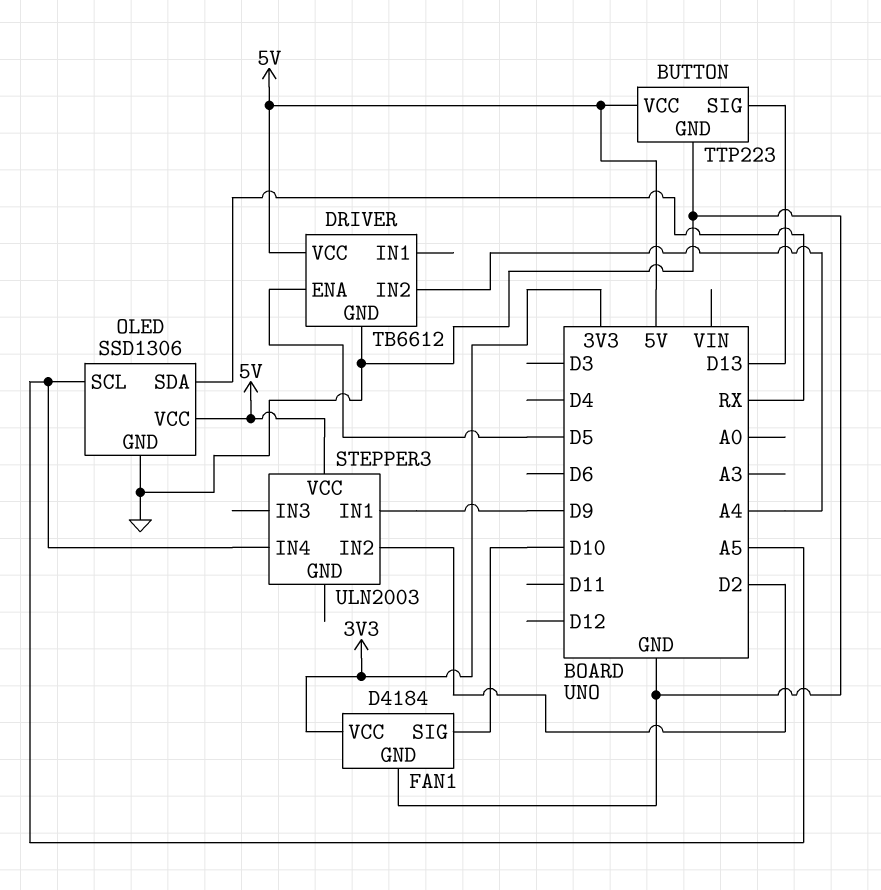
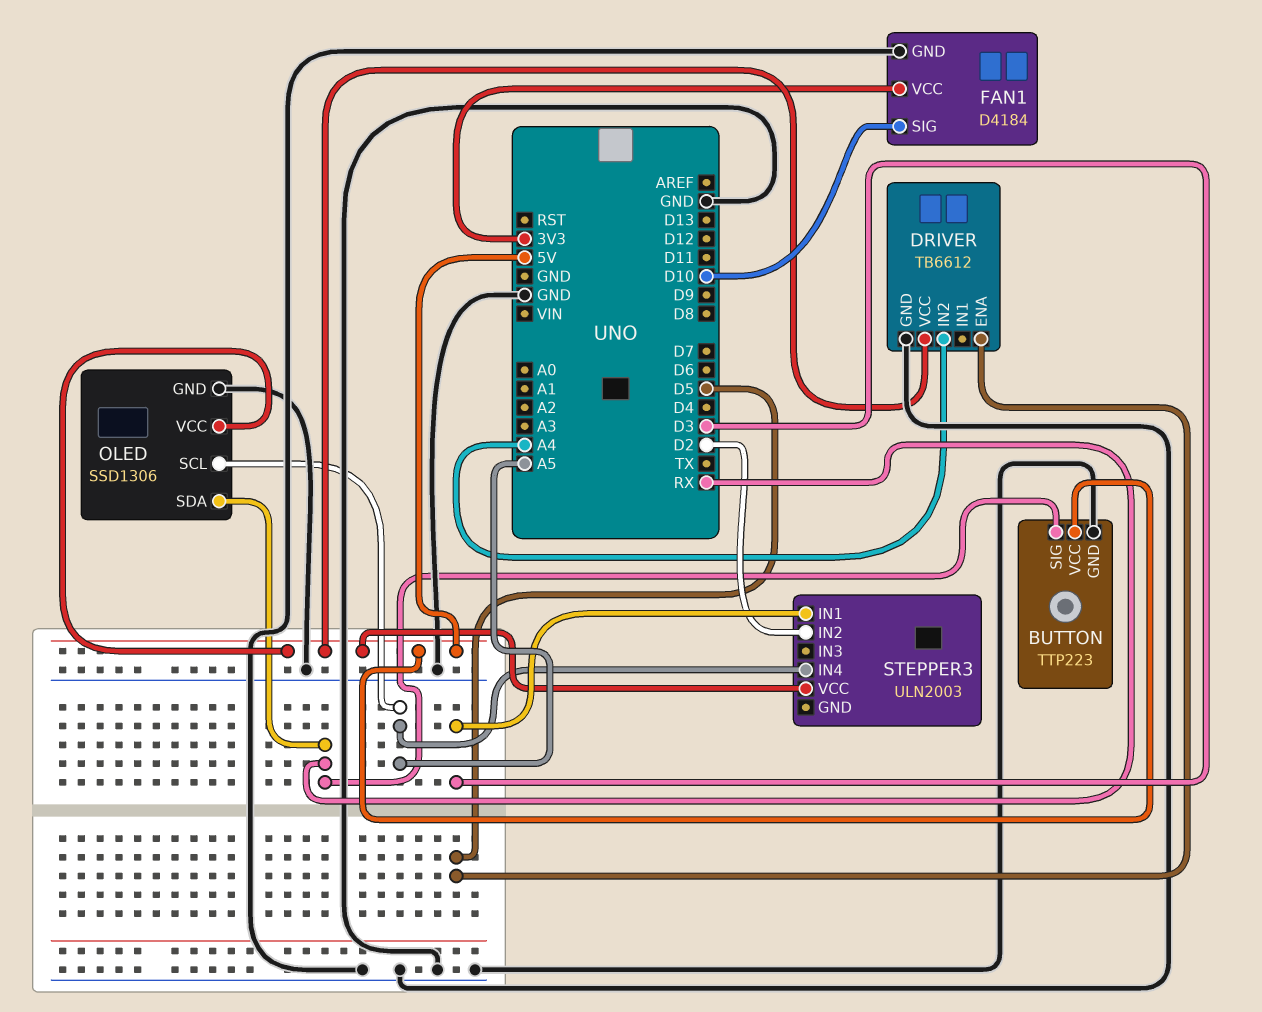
BUTTON pin SIG: D13 -> RX
STEPPER3 pin IN1: D9 -> D3

